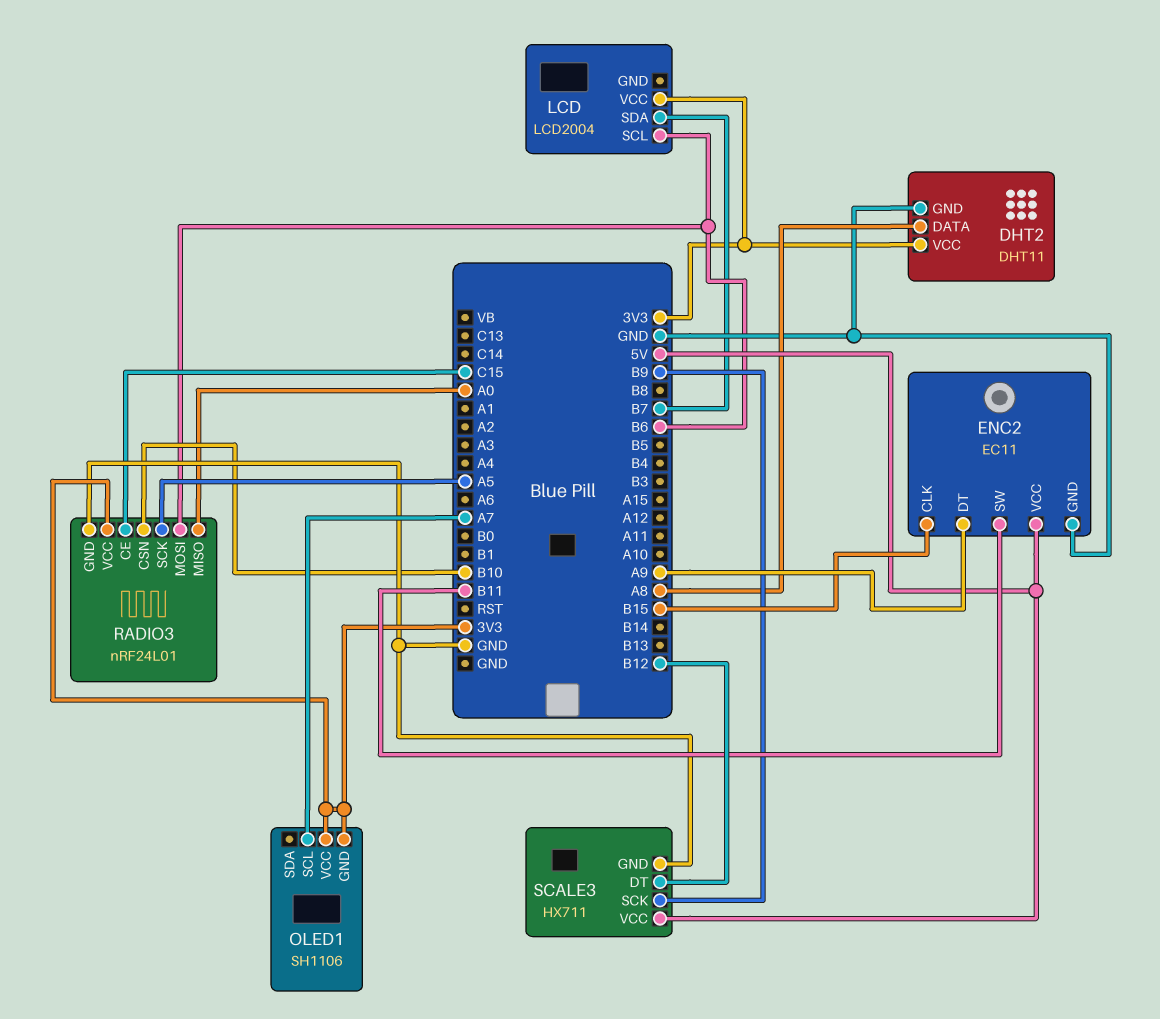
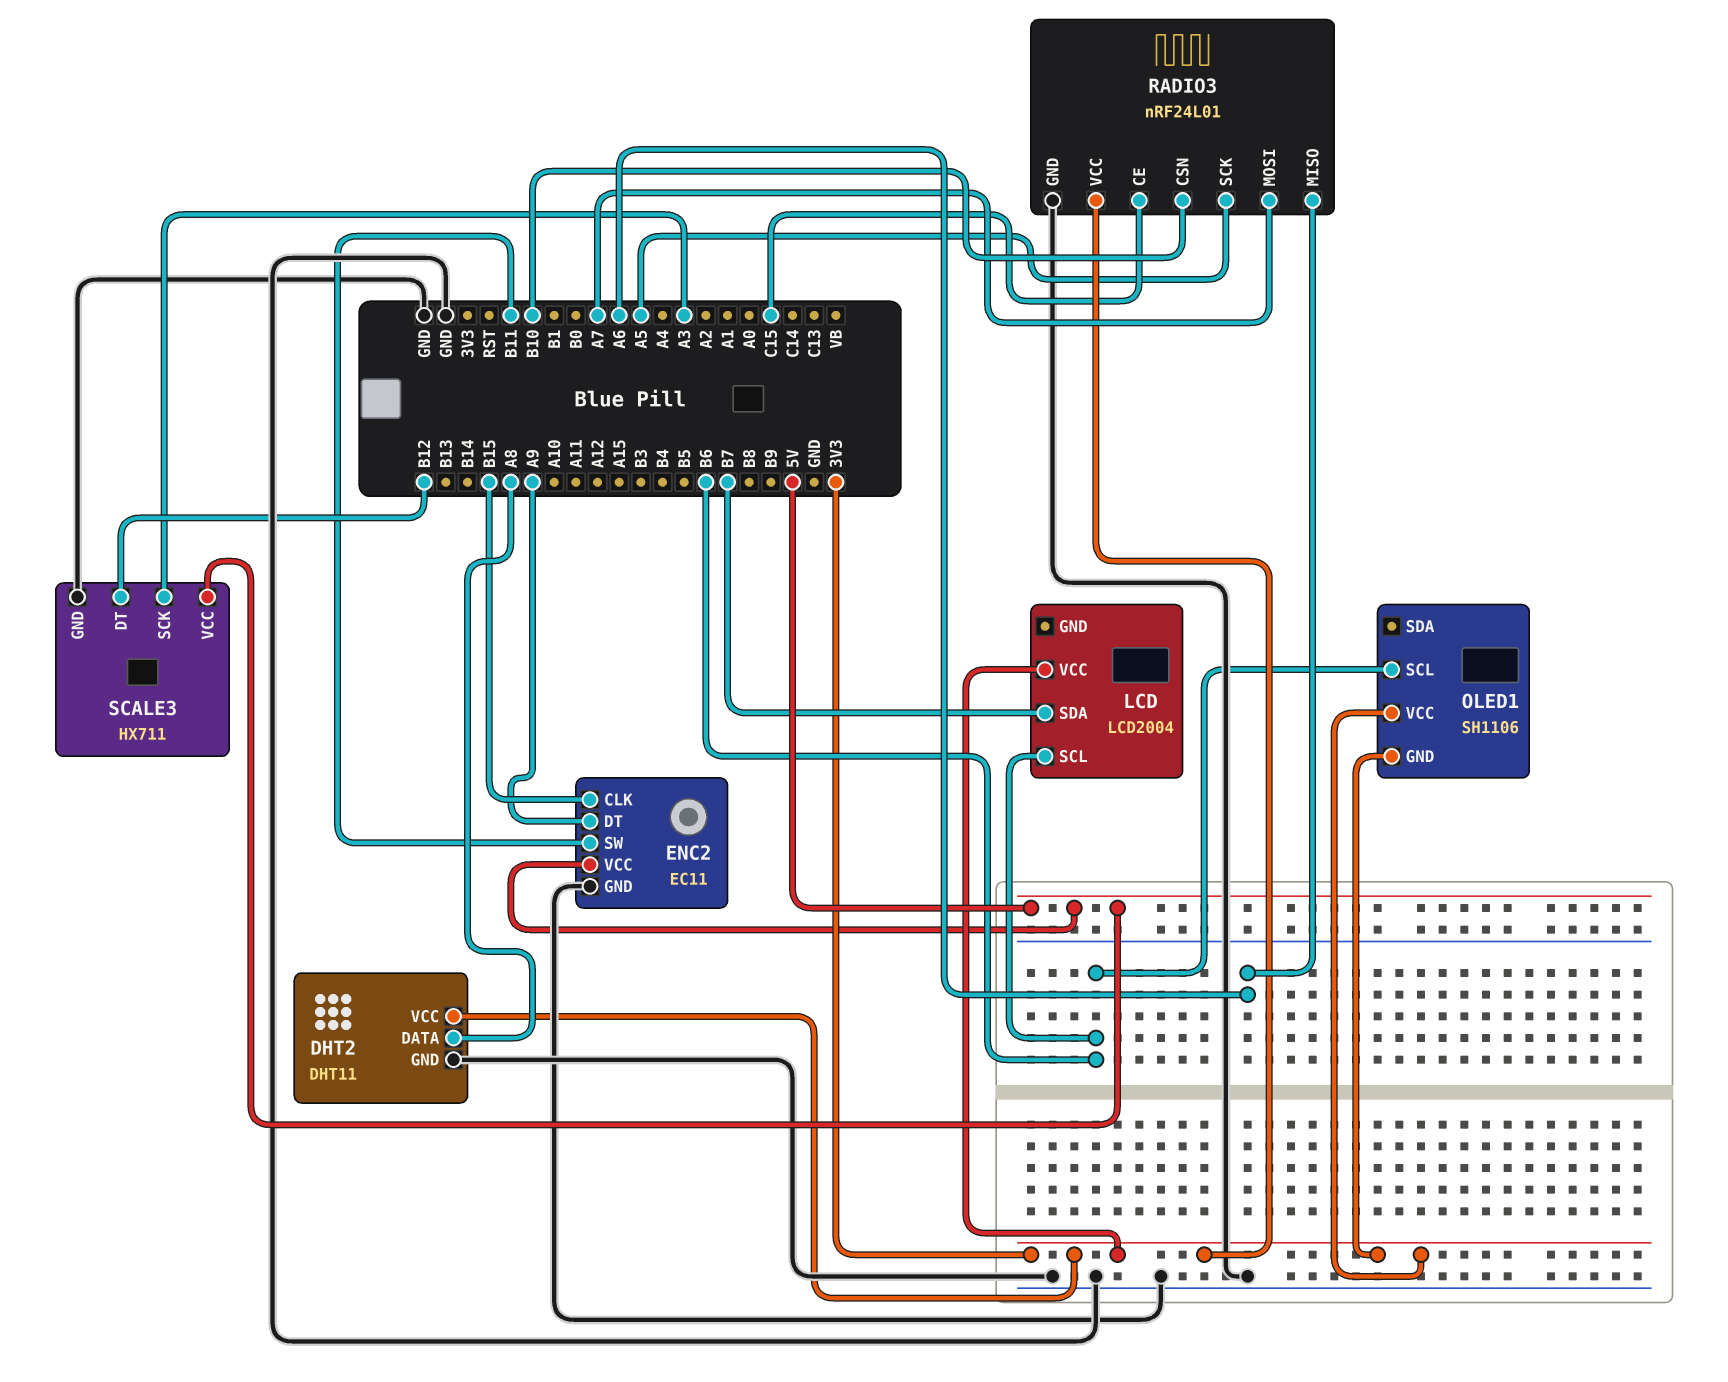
OLED1 pin SCL: A7 -> B6
RADIO3 pin MISO: A0 -> A6
RADIO3 pin MOSI: B6 -> A7
SCALE3 pin SCK: B9 -> A3

